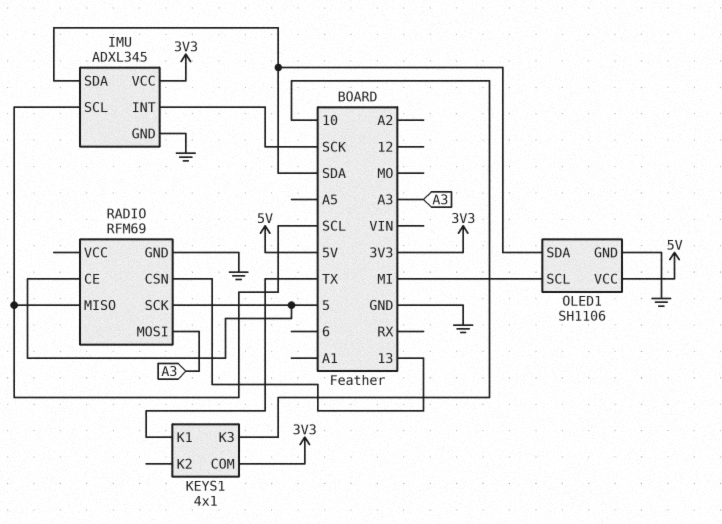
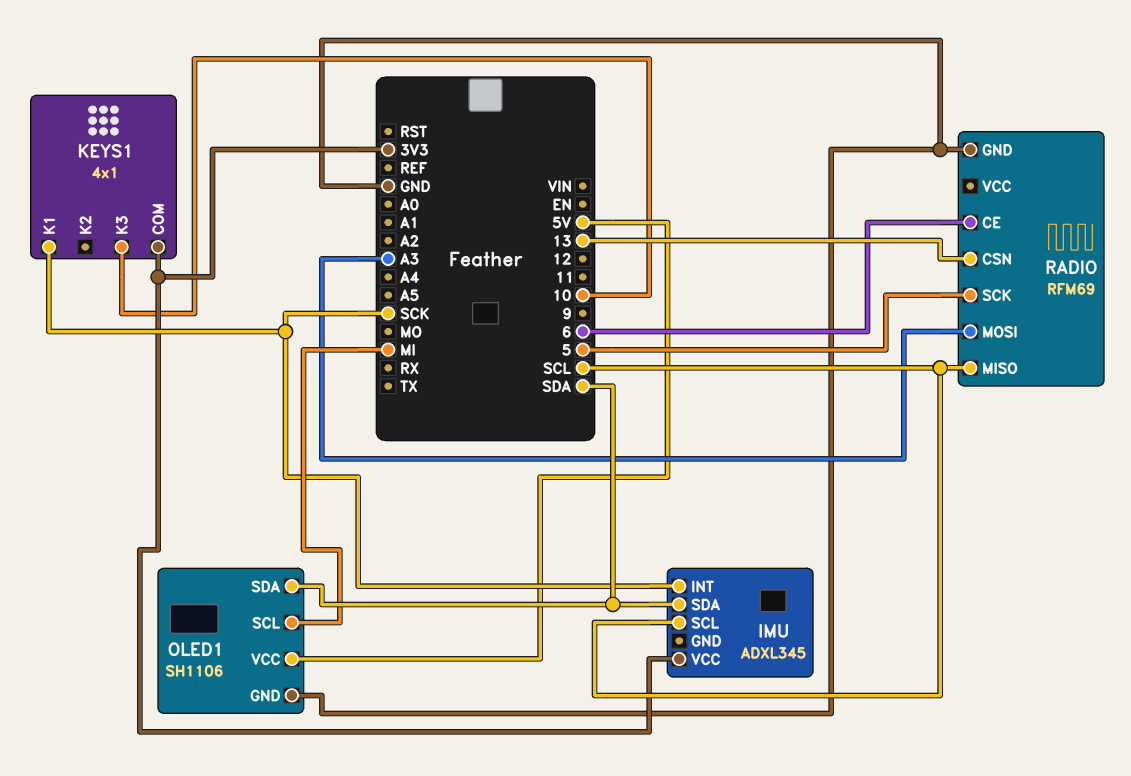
IMU pin GND: GND -> none
KEYS1 pin K1: TX -> SCK
RADIO pin CE: 5 -> 6

